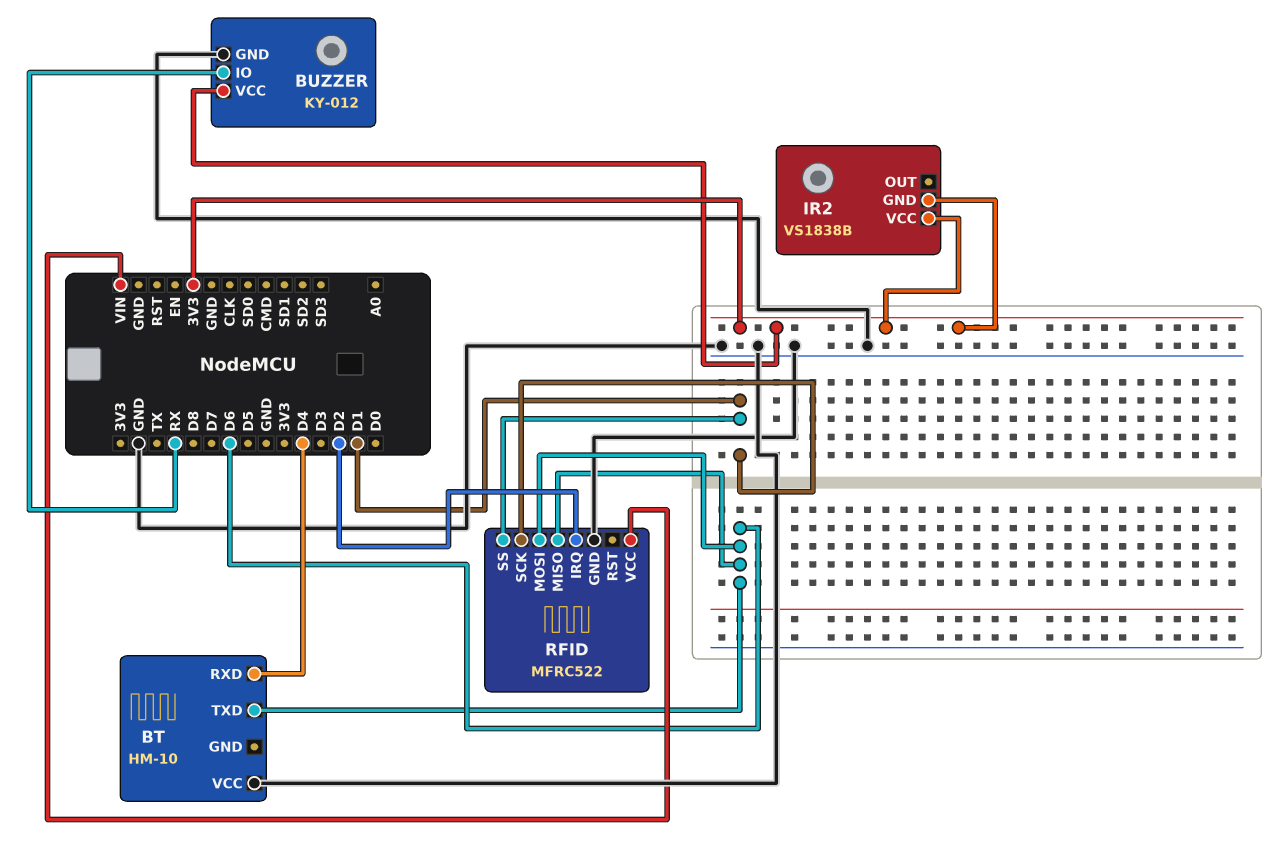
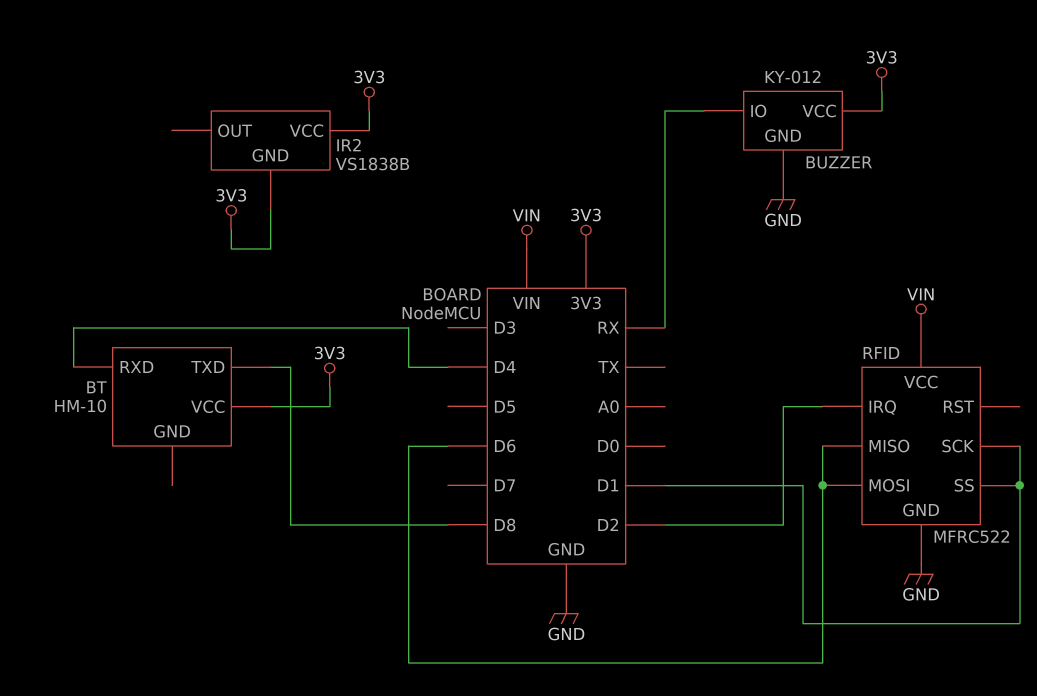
BT pin TXD: D6 -> D8
BT pin VCC: GND -> 3V3

